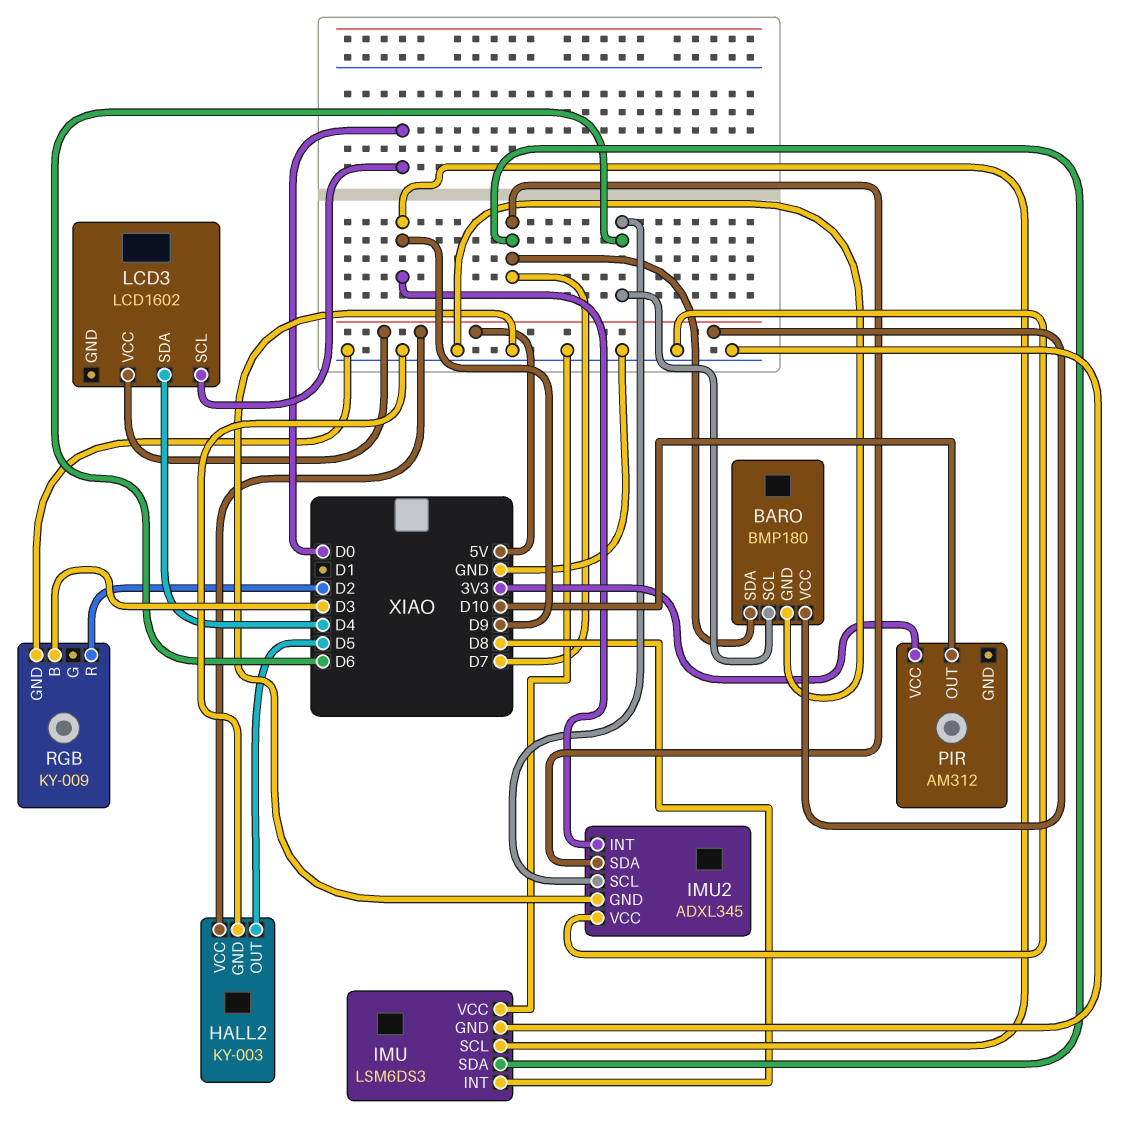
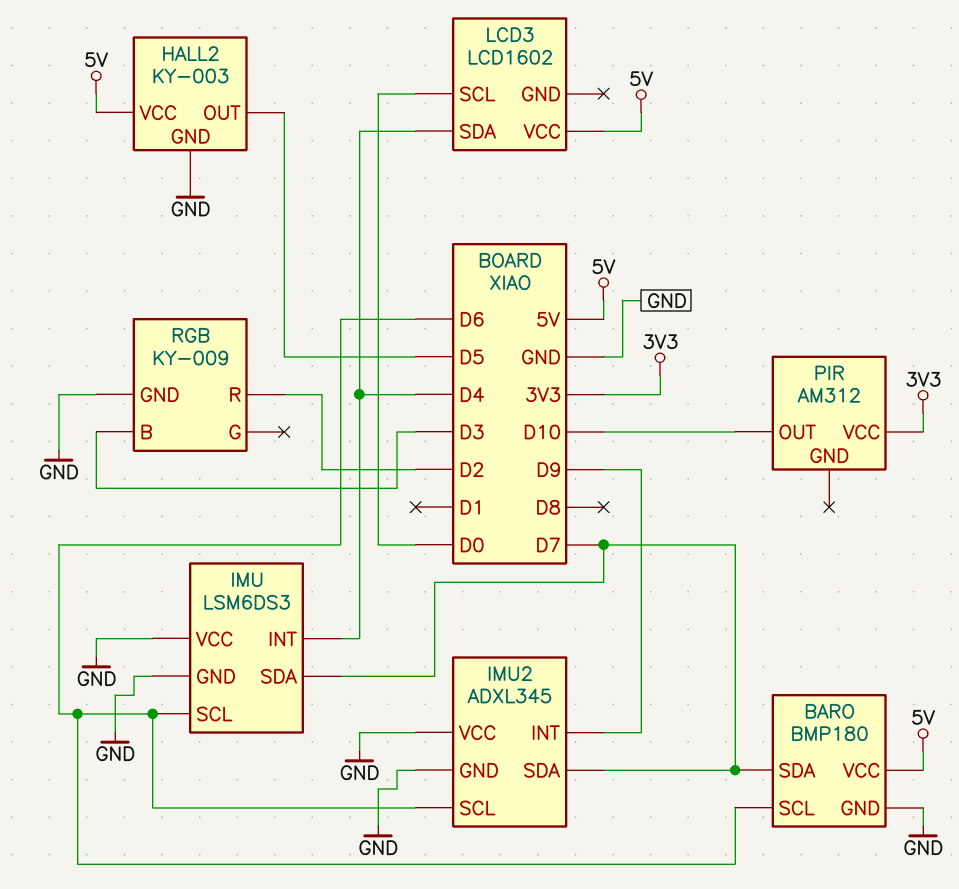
IMU pin INT: D8 -> D4
IMU pin SCL: D9 -> D6

